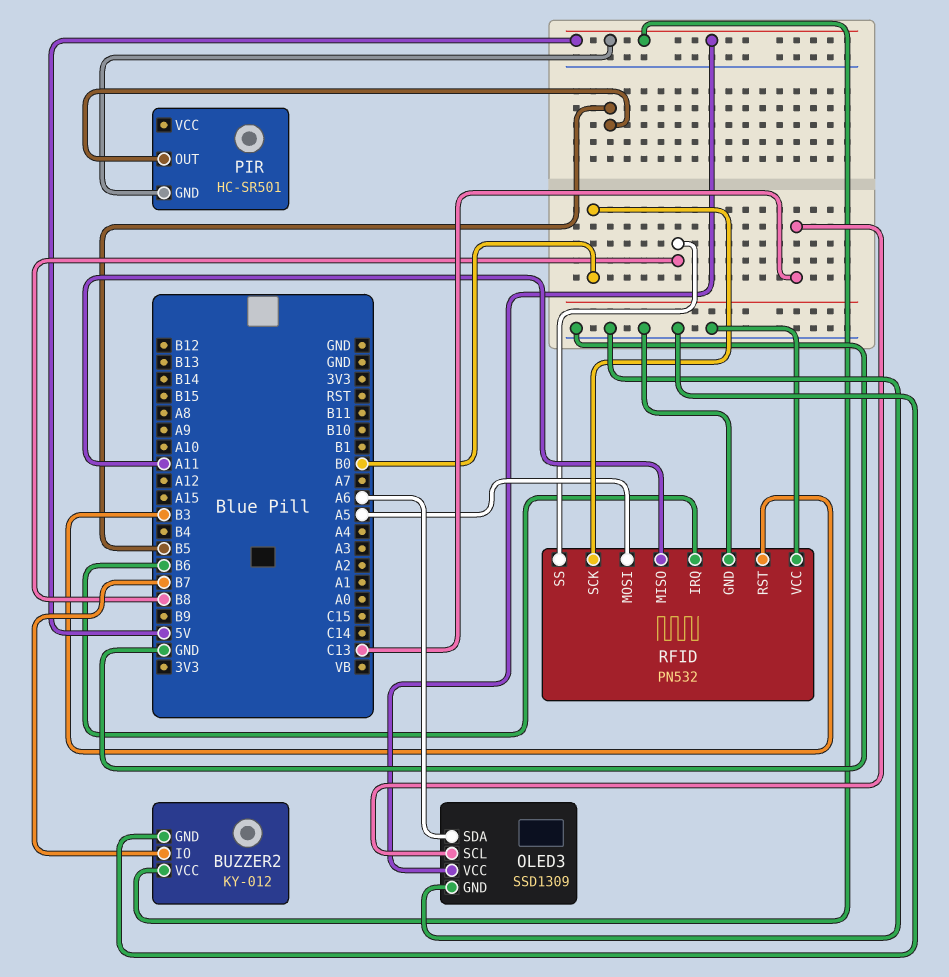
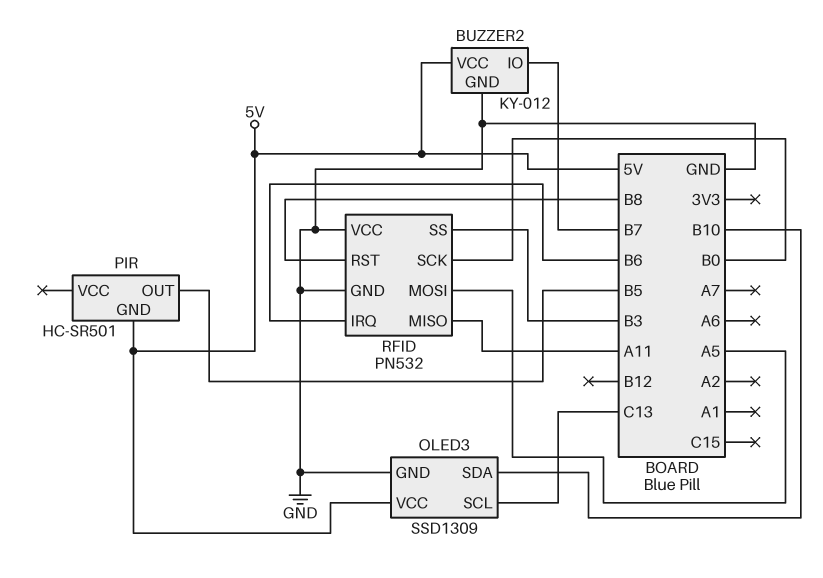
OLED3 pin SDA: A6 -> B10
RFID pin RST: B3 -> B8
RFID pin SS: B8 -> B3

